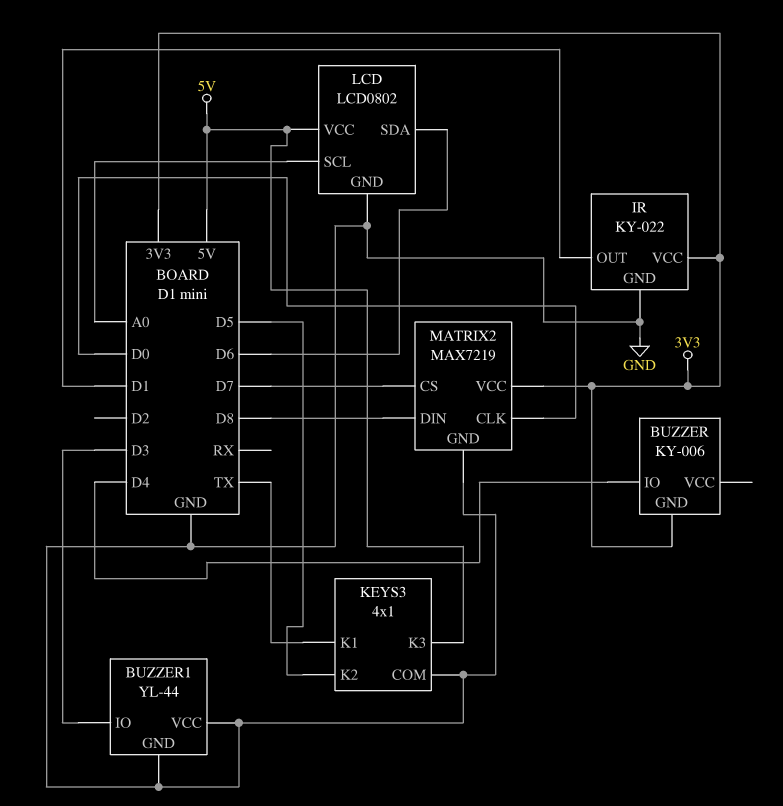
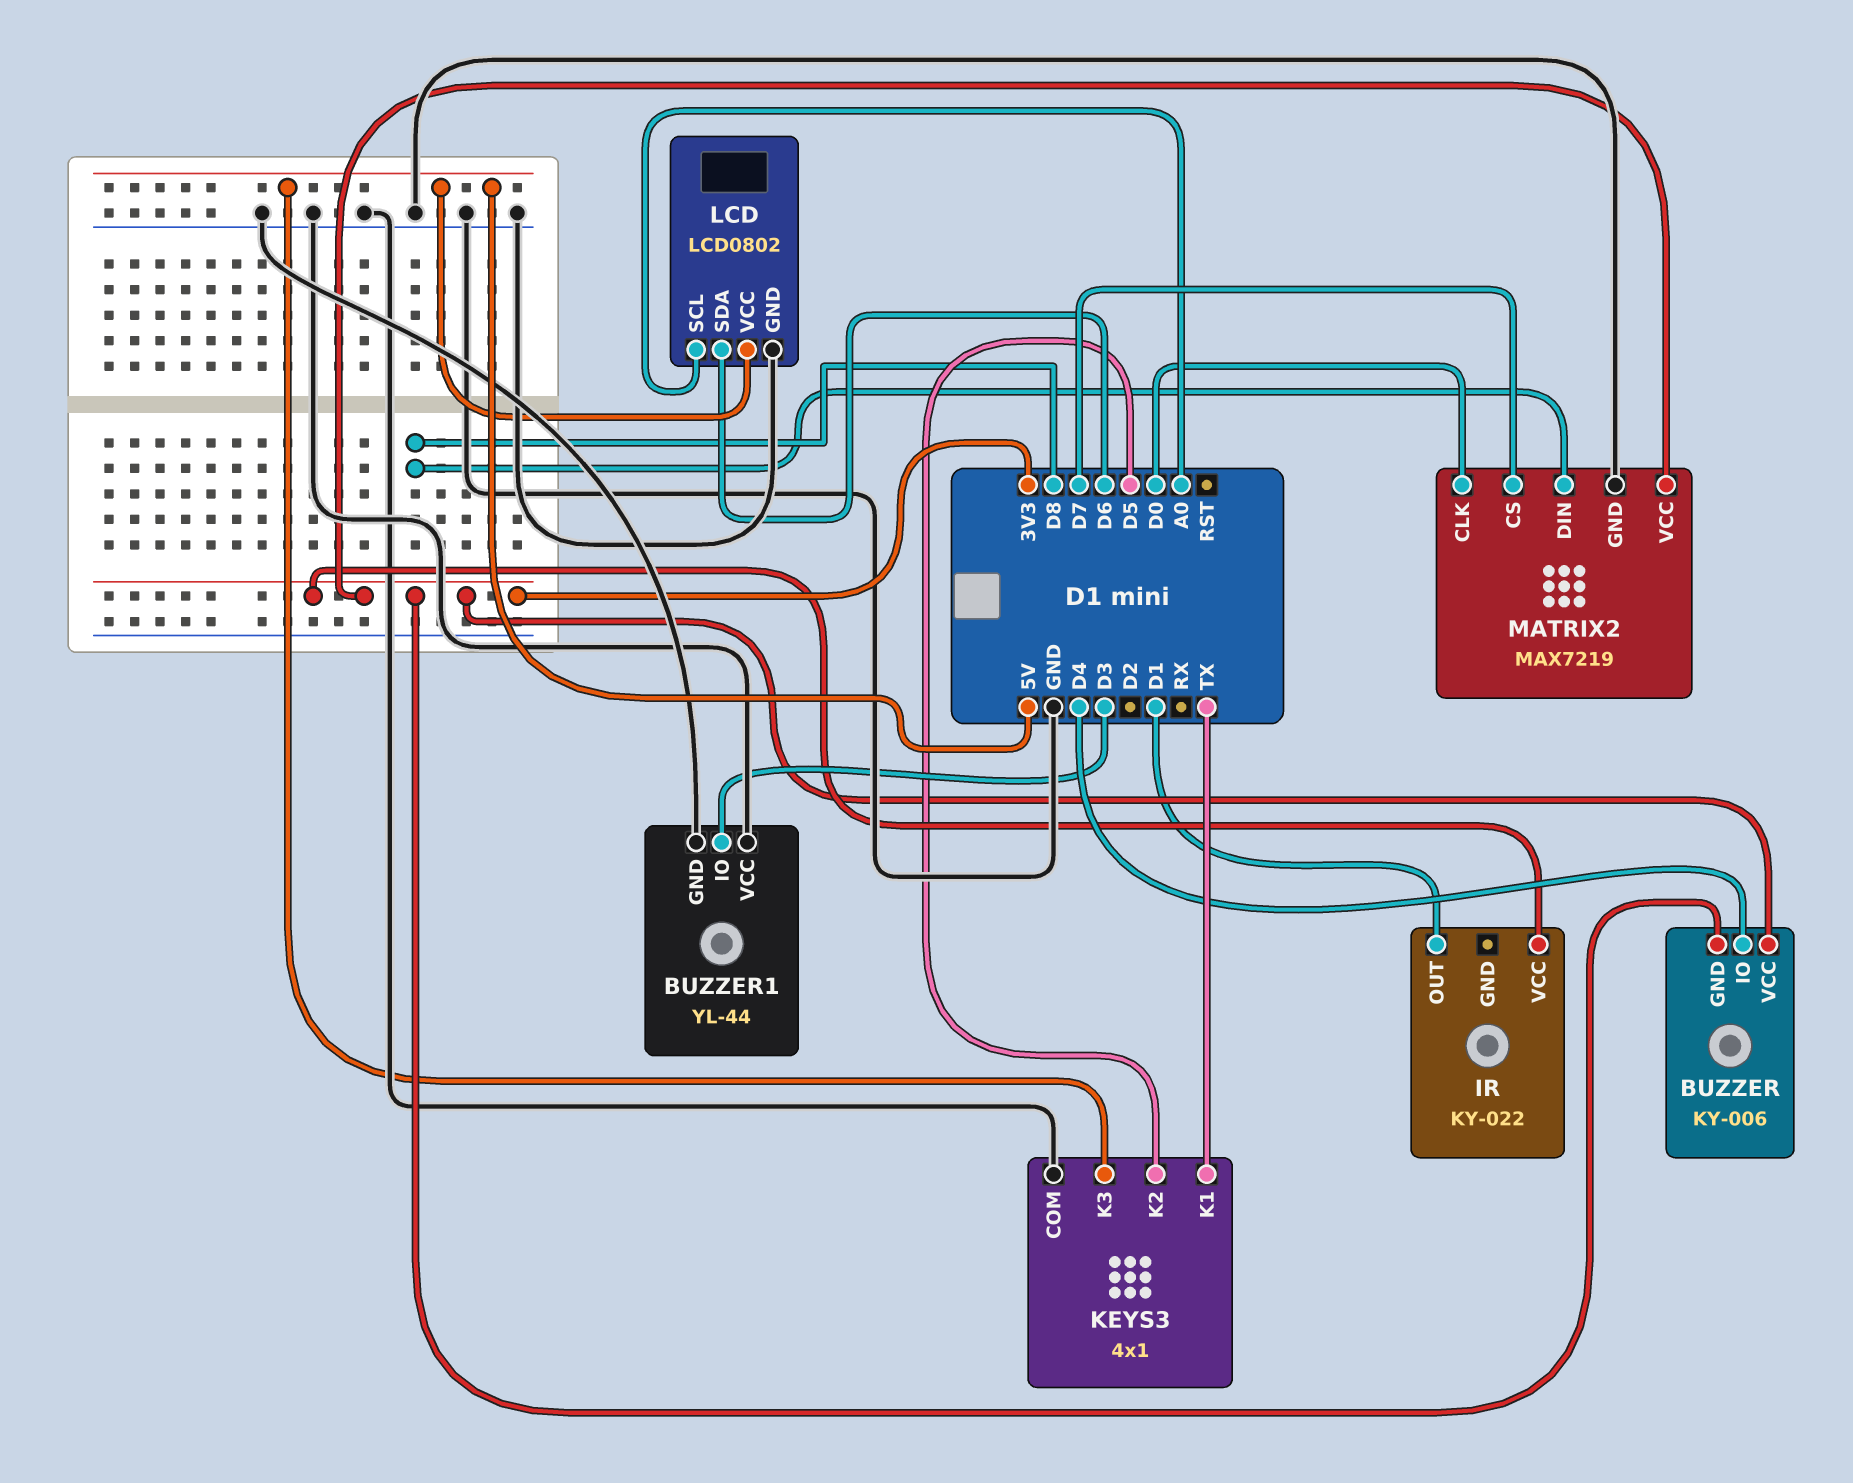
BUZZER pin VCC: none -> 3V3
IR pin GND: GND -> none

